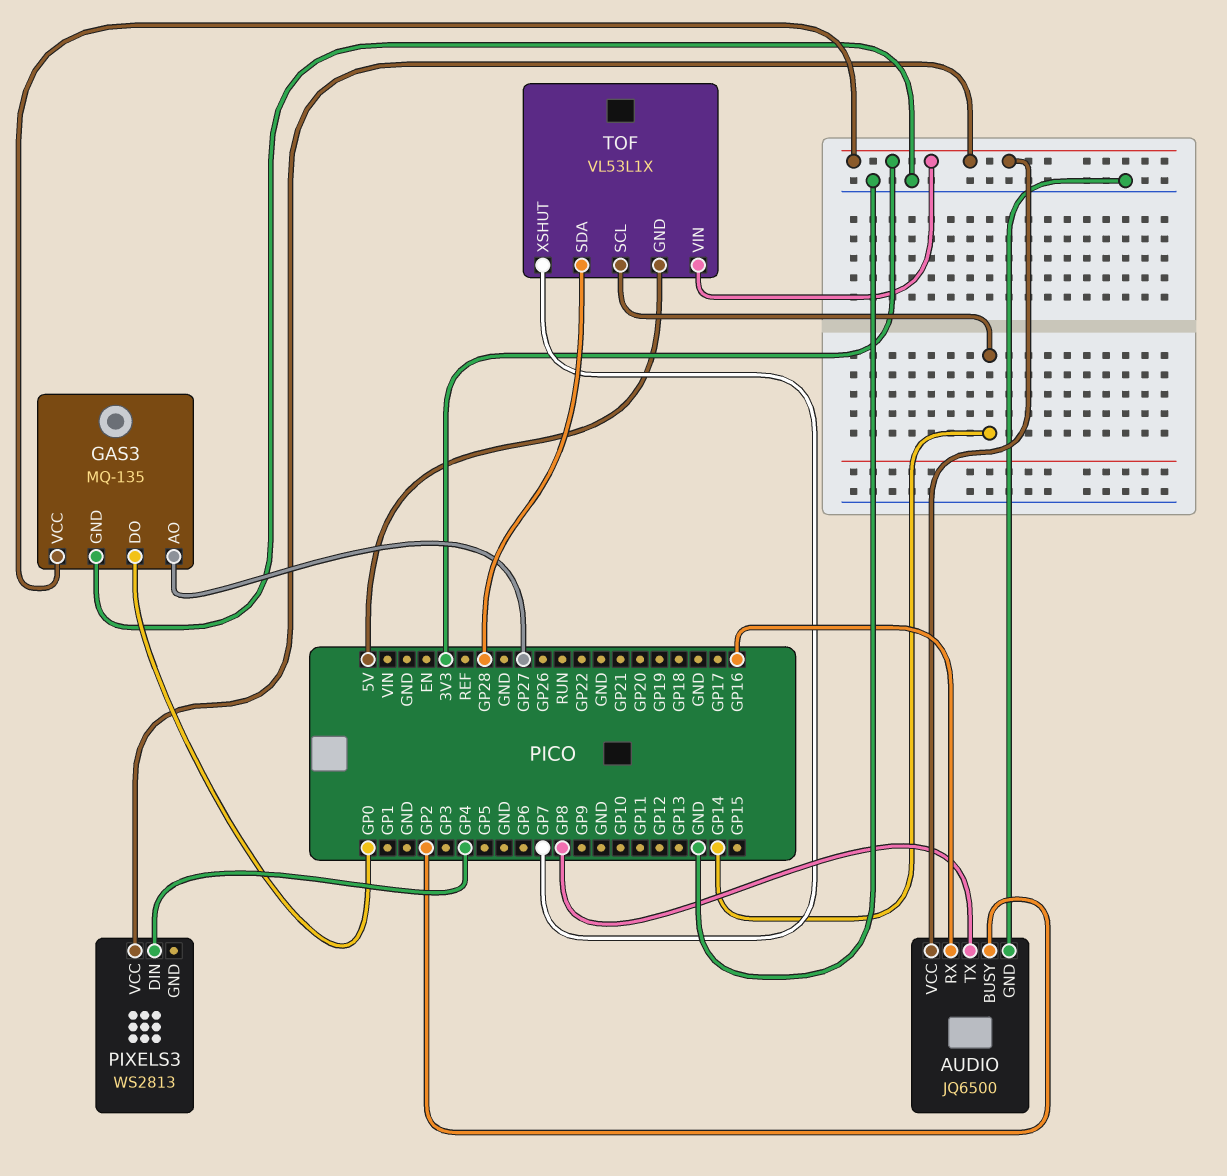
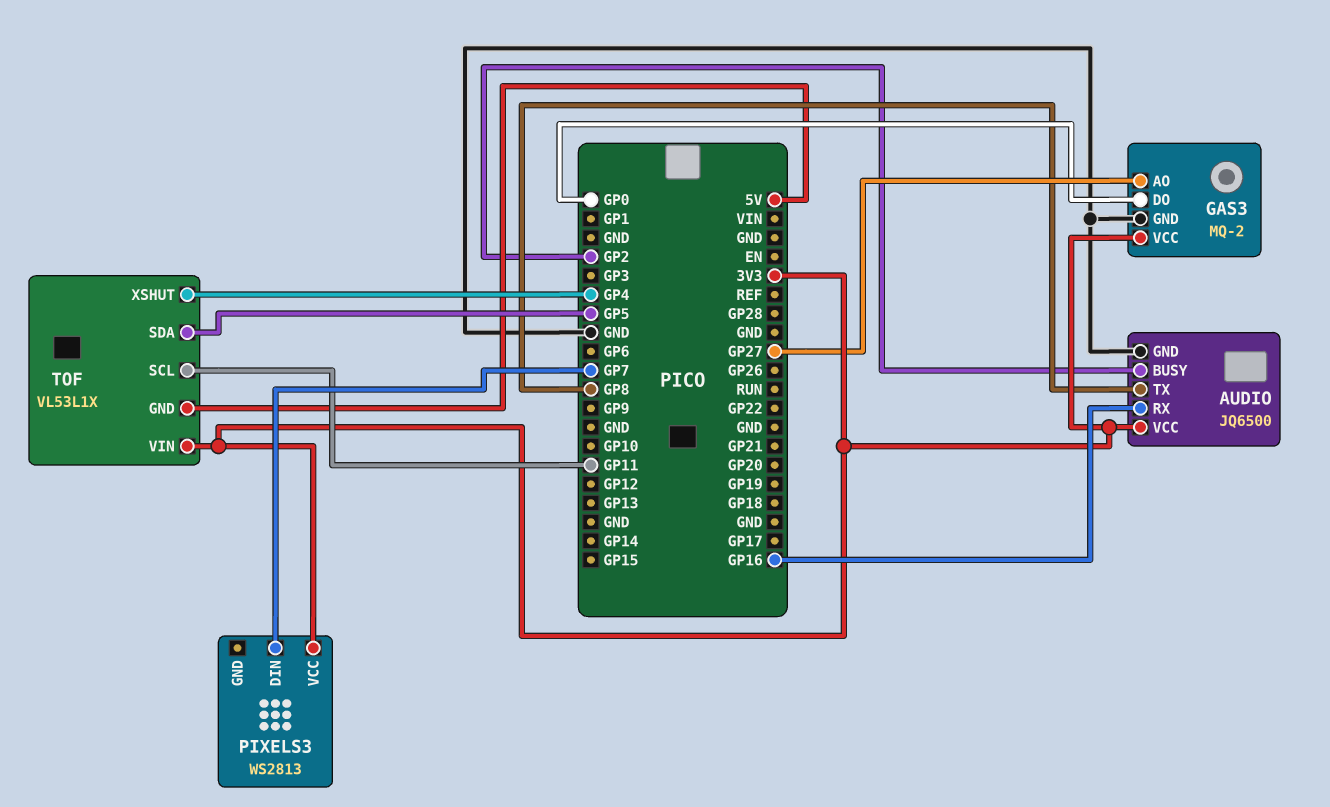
GAS3: MQ-135 -> MQ-2
PIXELS3 pin DIN: GP4 -> GP7
TOF pin SCL: GP14 -> GP11
TOF pin SDA: GP28 -> GP5
TOF pin XSHUT: GP7 -> GP4

